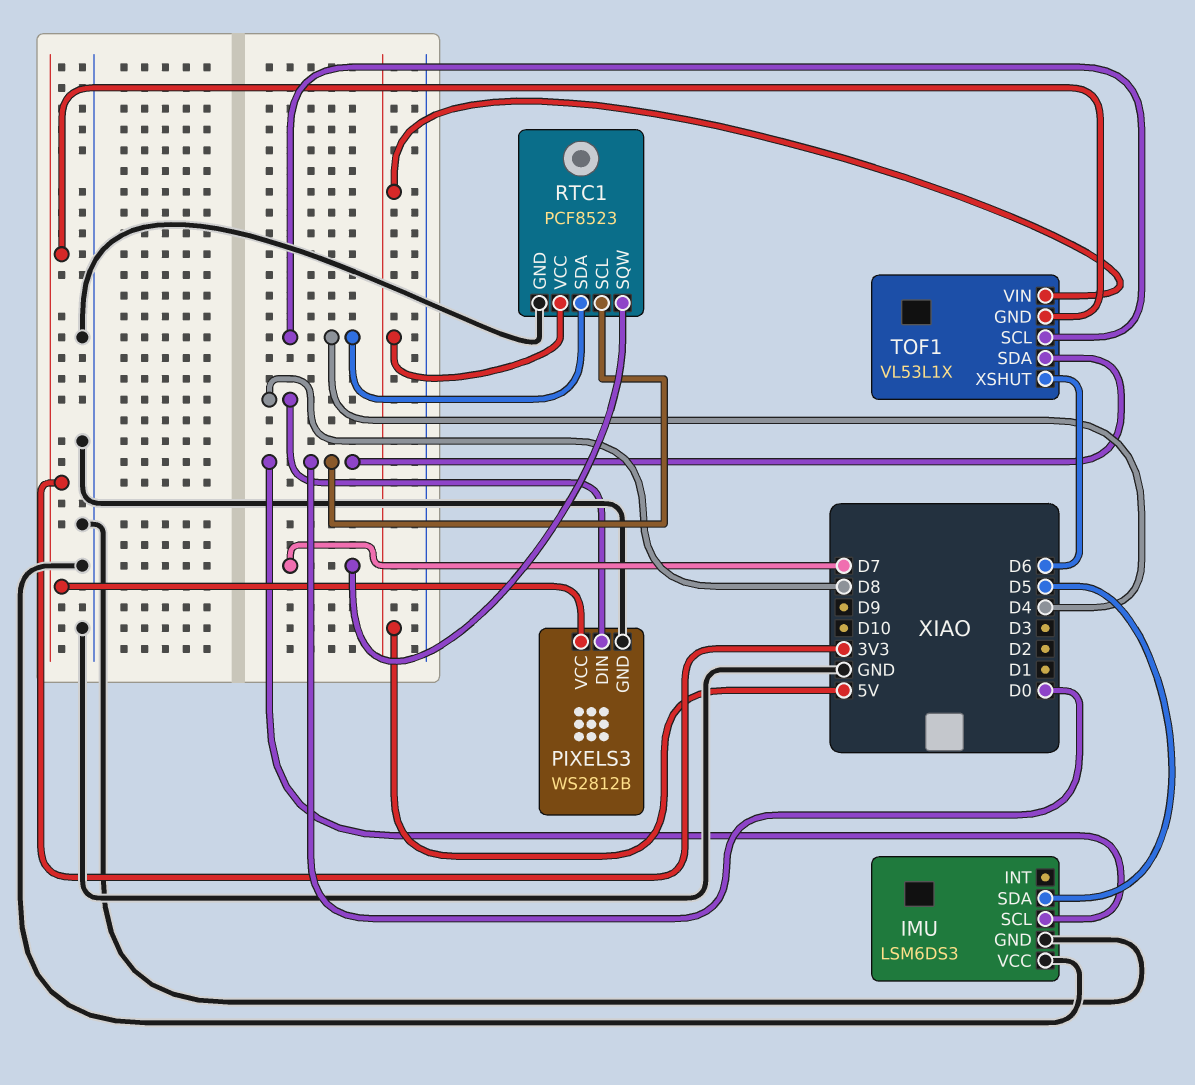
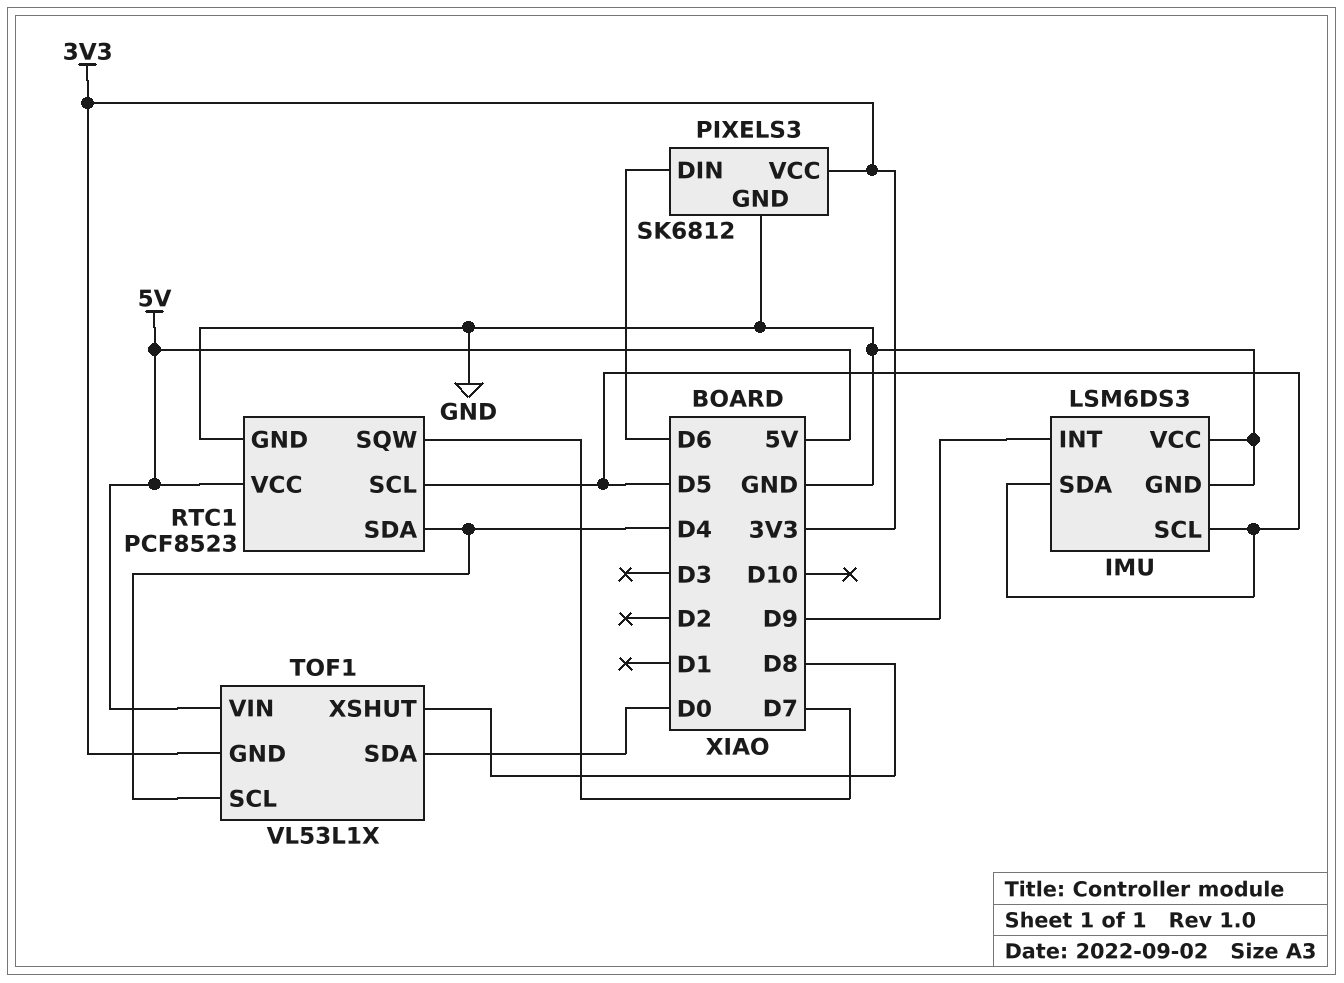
IMU pin INT: none -> D9
IMU pin SCL: D0 -> D5
PIXELS3: WS2812B -> SK6812
PIXELS3 pin DIN: D8 -> D6
RTC1 pin SCL: D0 -> D5
TOF1 pin XSHUT: D6 -> D8

